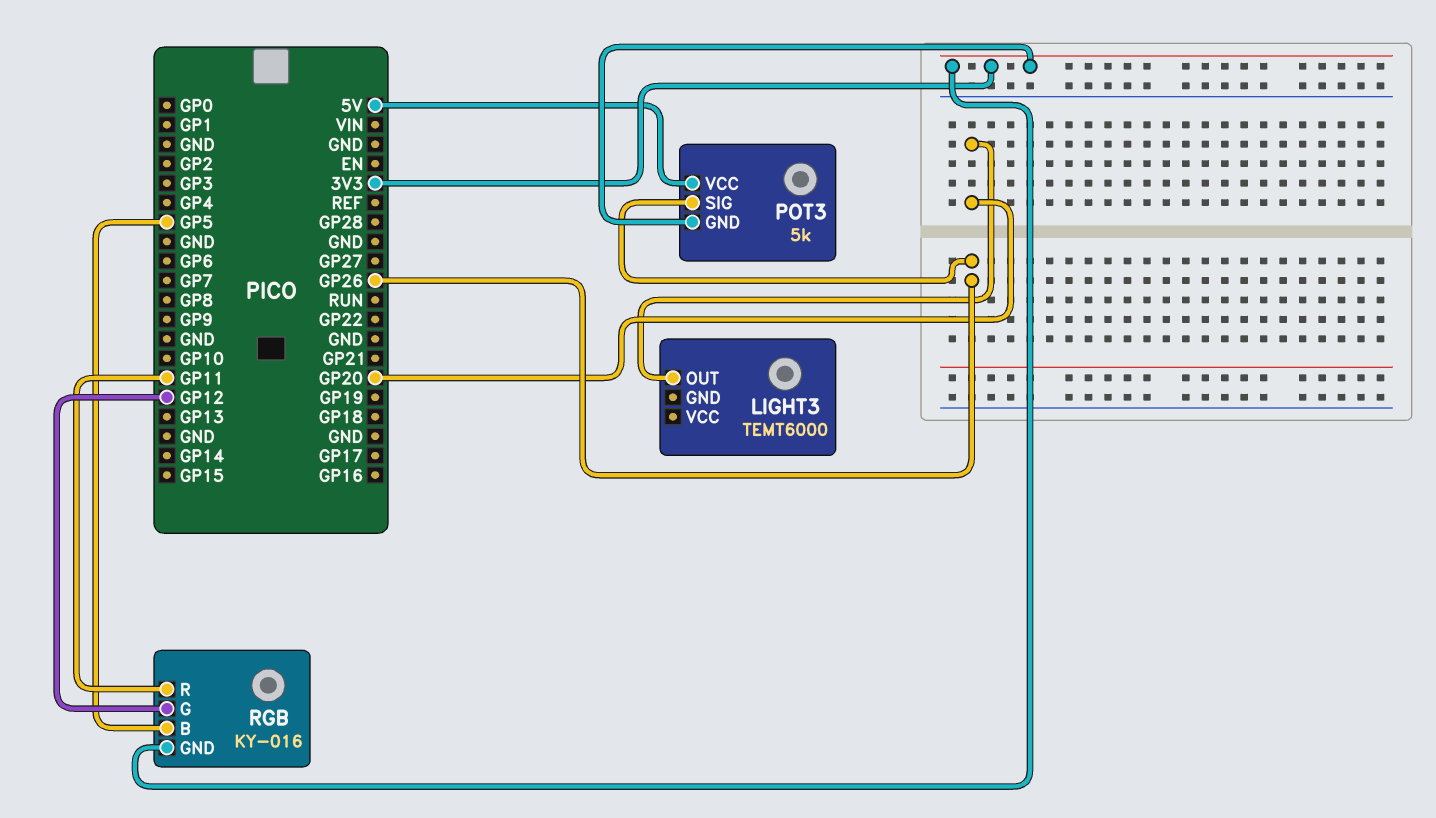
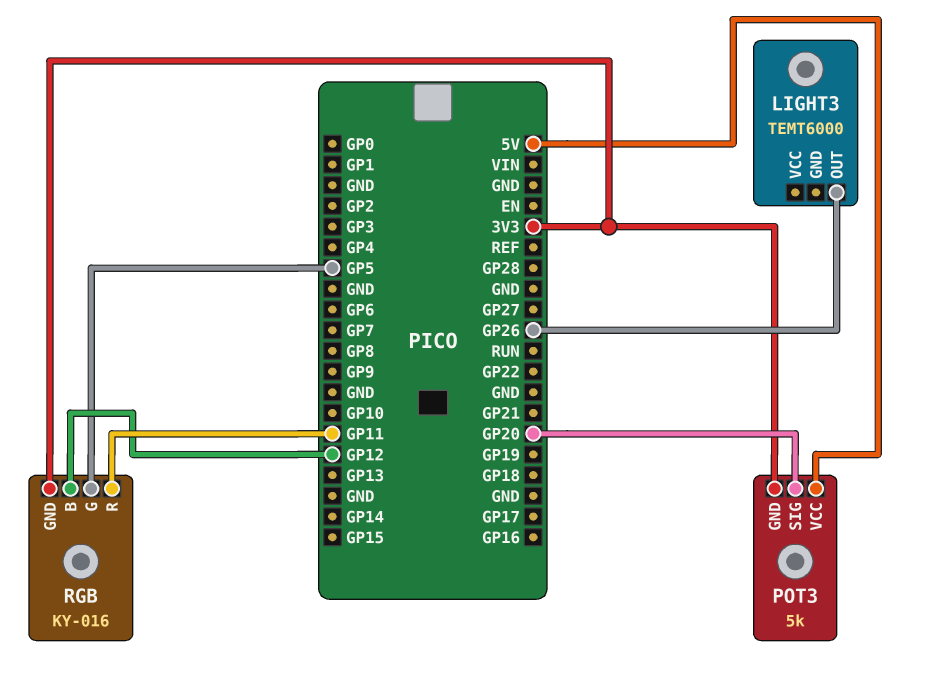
LIGHT3 pin OUT: GP20 -> GP26
POT3 pin SIG: GP26 -> GP20
RGB pin B: GP5 -> GP12
RGB pin G: GP12 -> GP5

